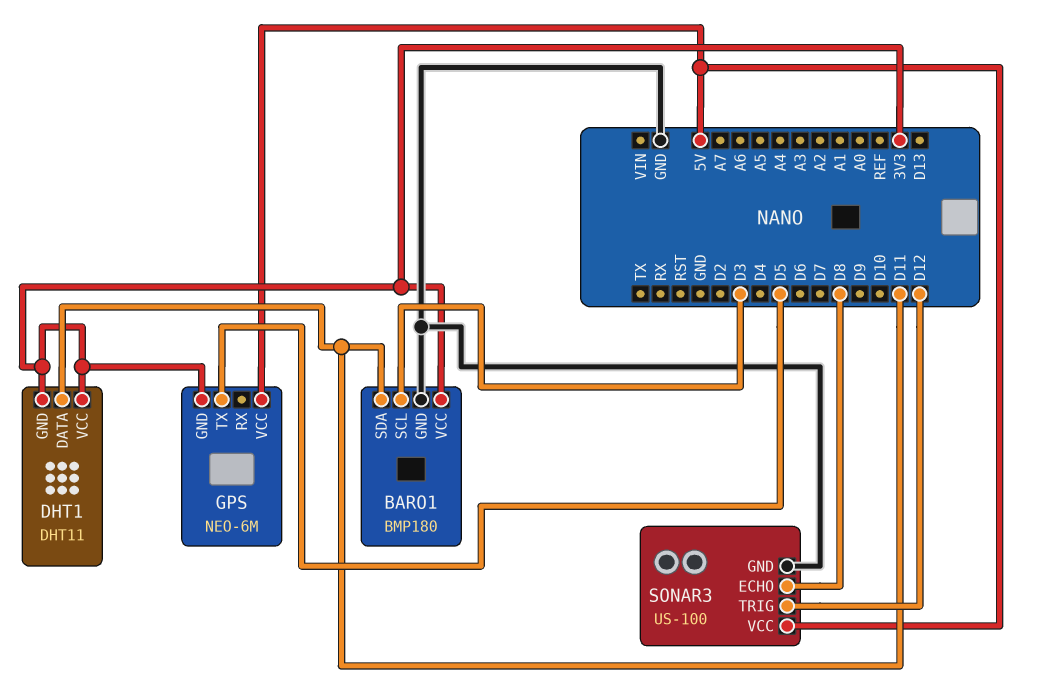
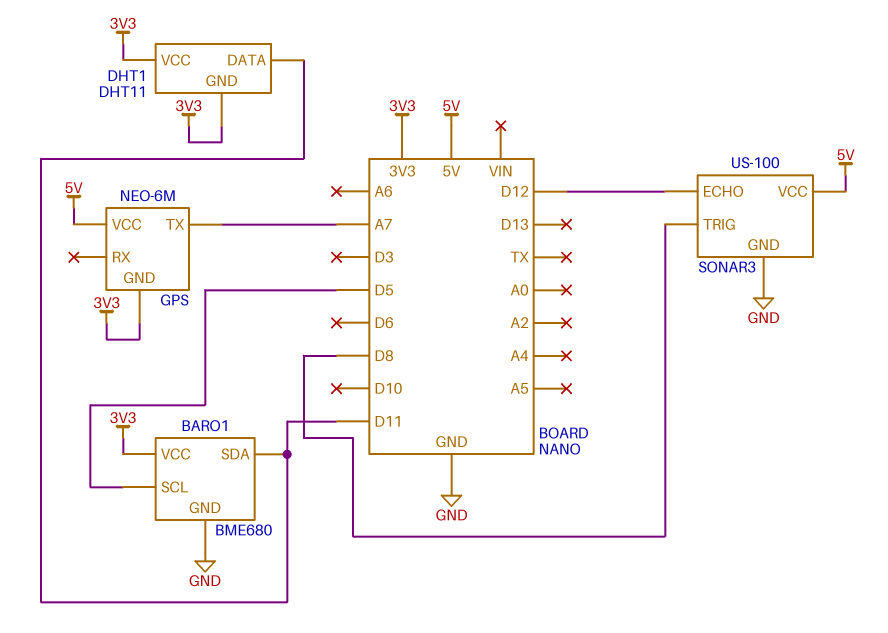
BARO1: BMP180 -> BME680
BARO1 pin SCL: D3 -> D5
GPS pin TX: D5 -> A7
SONAR3 pin ECHO: D8 -> D12
SONAR3 pin TRIG: D12 -> D8

